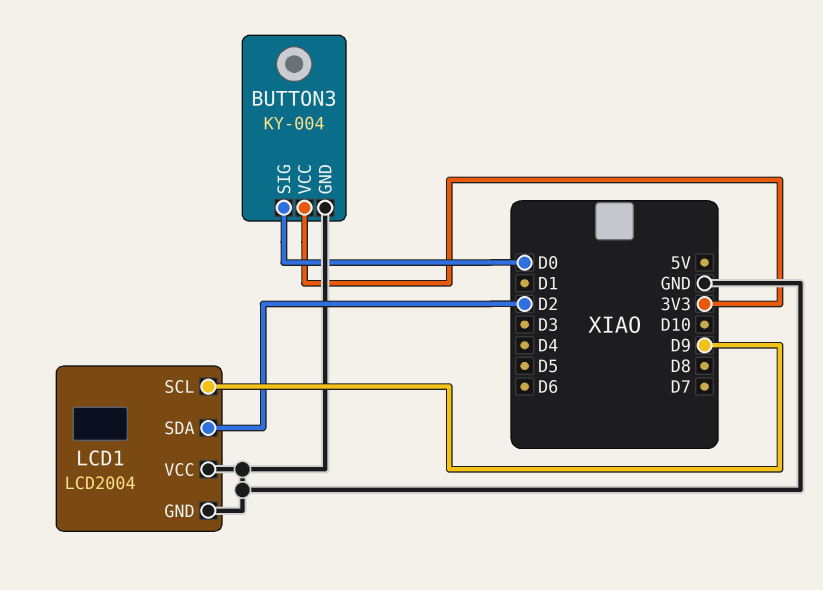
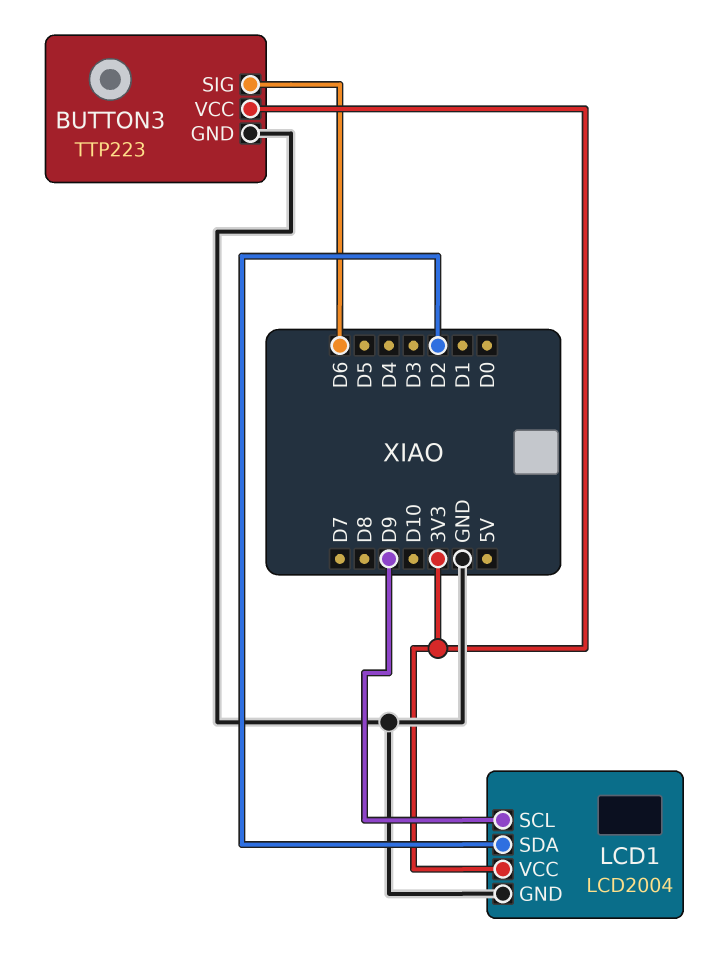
BUTTON3: KY-004 -> TTP223
BUTTON3 pin SIG: D0 -> D6
LCD1 pin VCC: GND -> 3V3

